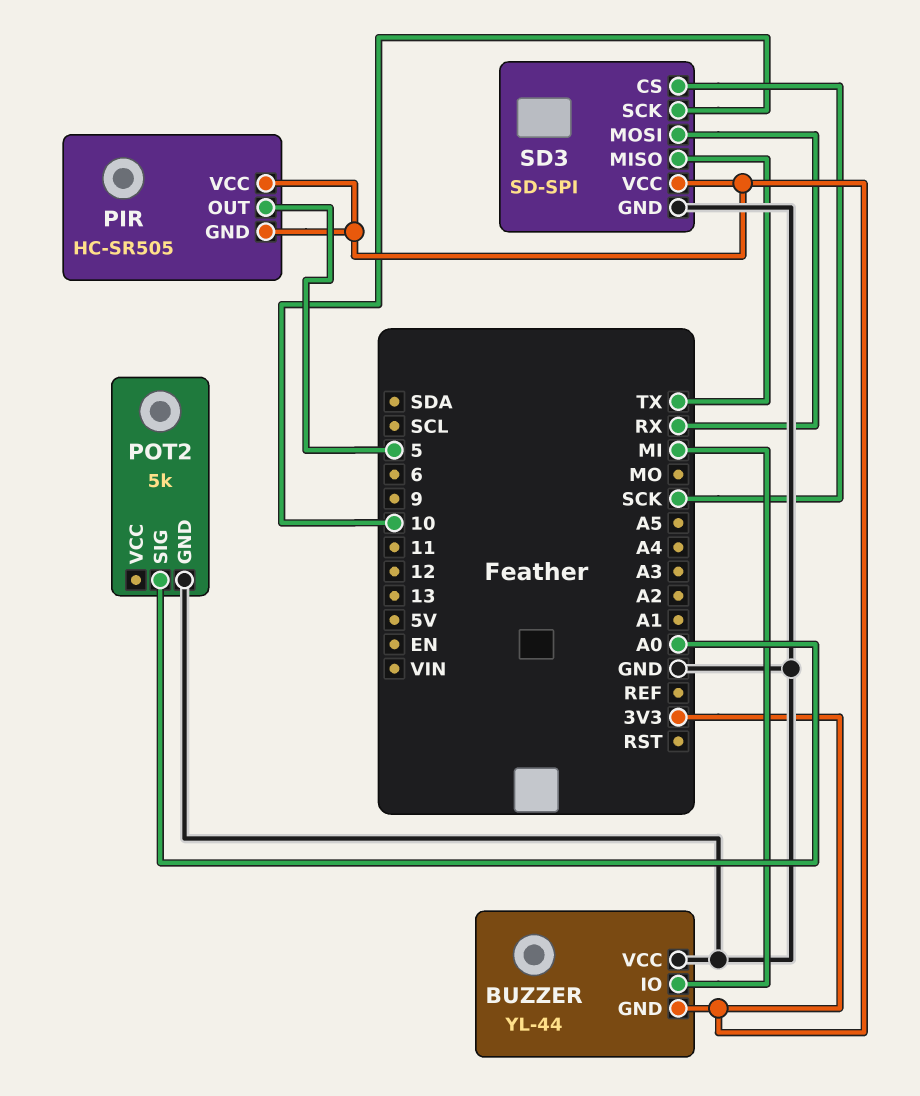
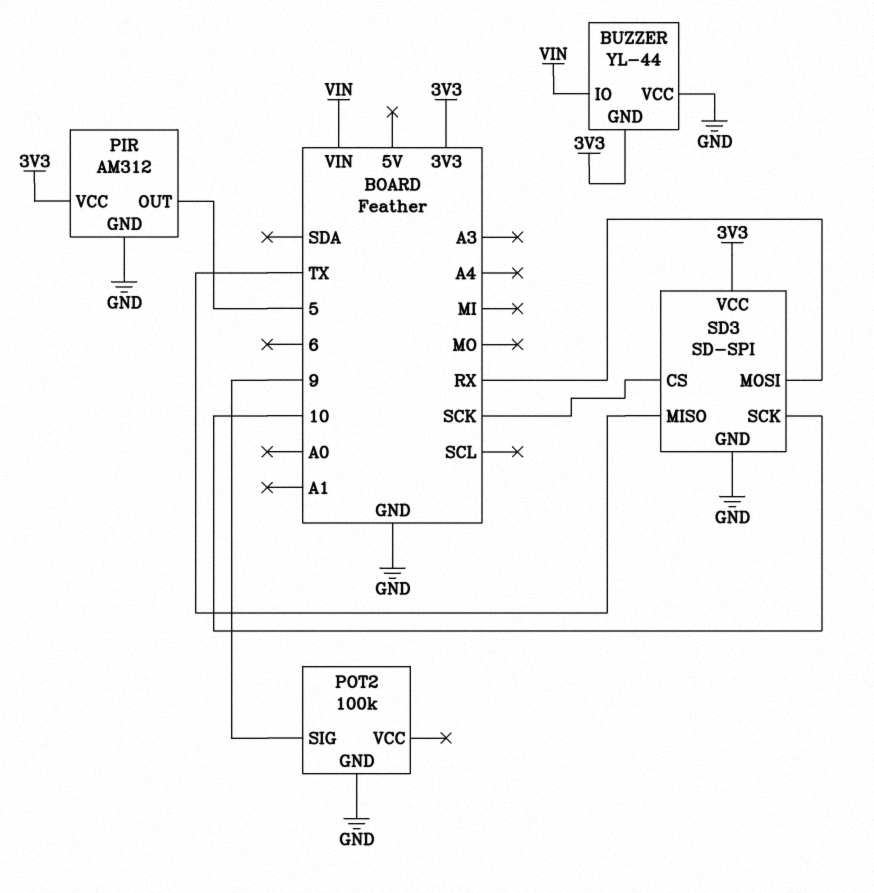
BUZZER pin IO: MI -> VIN
PIR: HC-SR505 -> AM312
PIR pin GND: 3V3 -> GND
POT2: 5k -> 100k
POT2 pin SIG: A0 -> 9

